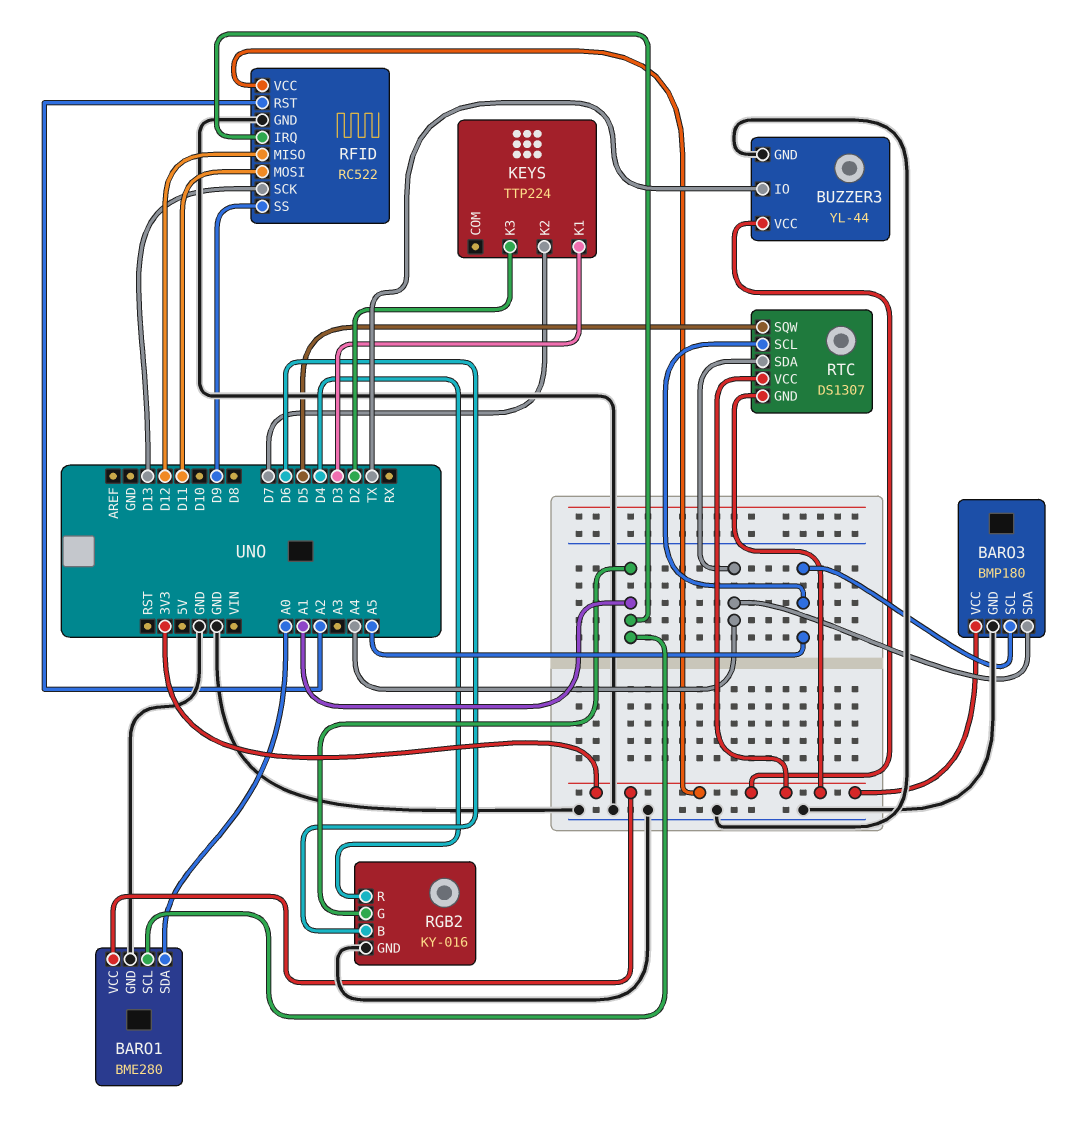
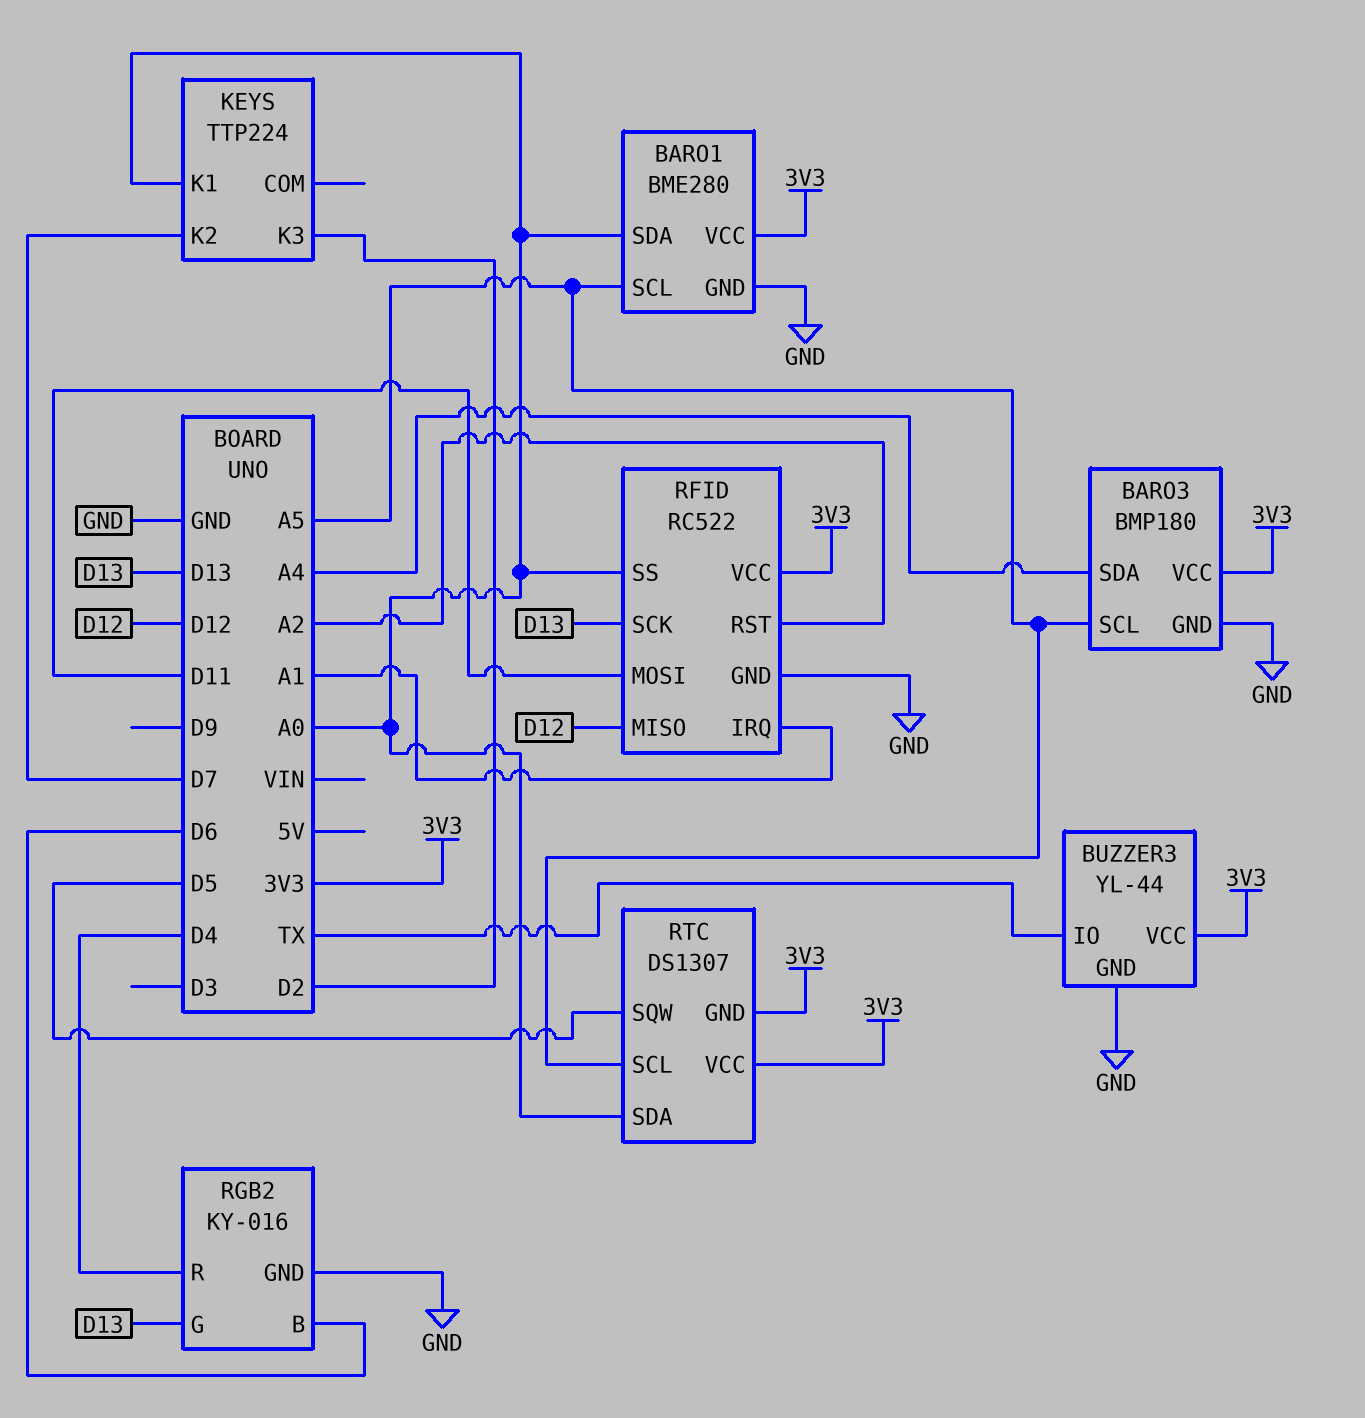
BARO1 pin SCL: A1 -> A5
KEYS pin K1: D3 -> A0
RFID pin SS: D9 -> A0
RGB2 pin G: A1 -> D13
RTC pin SDA: A4 -> A0

